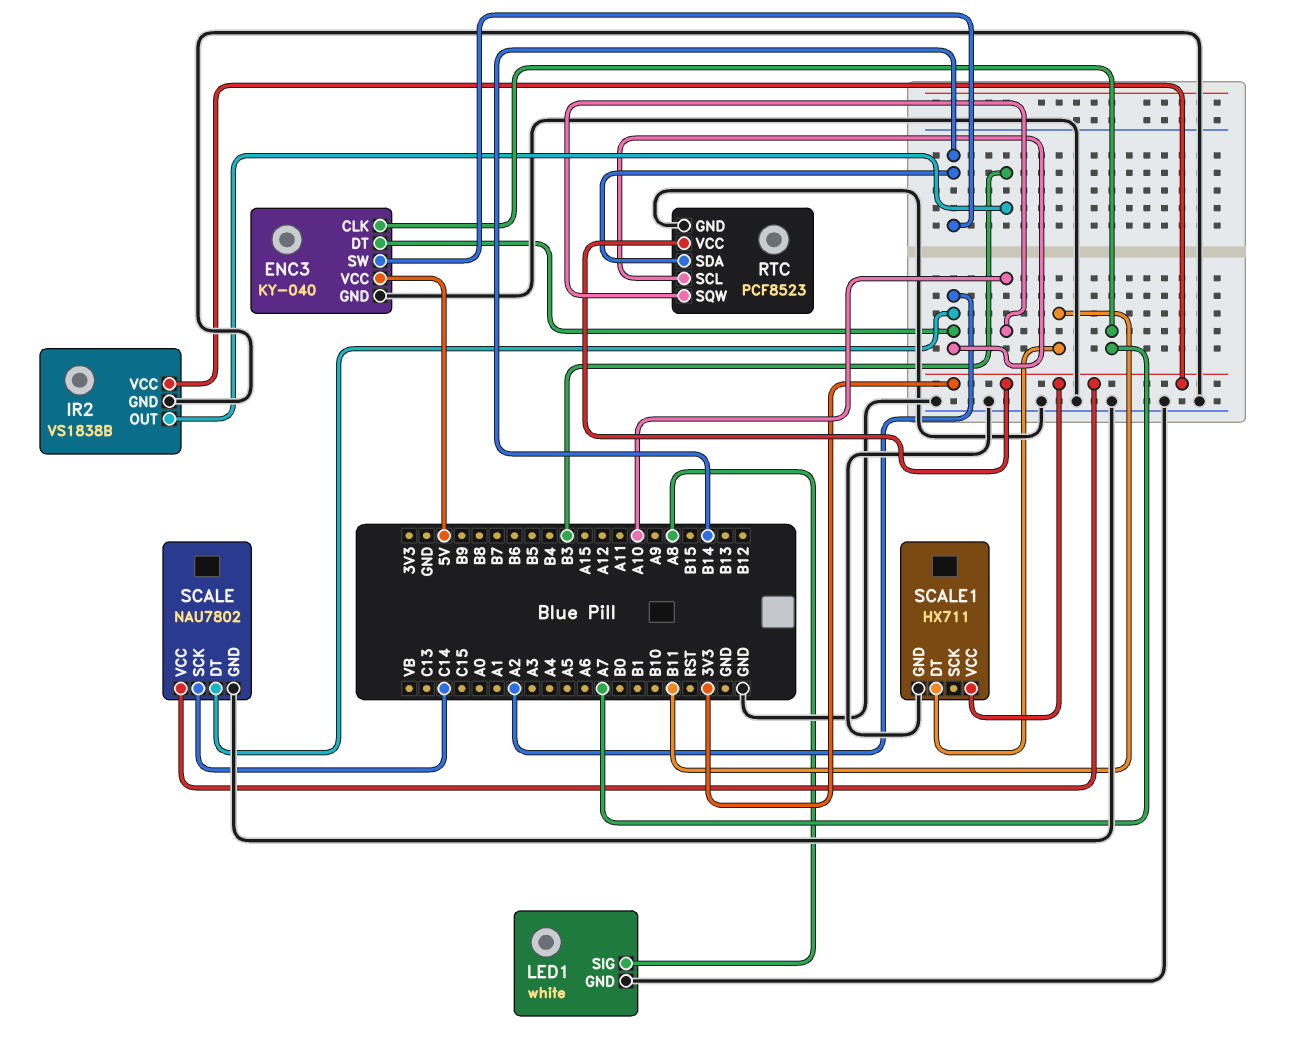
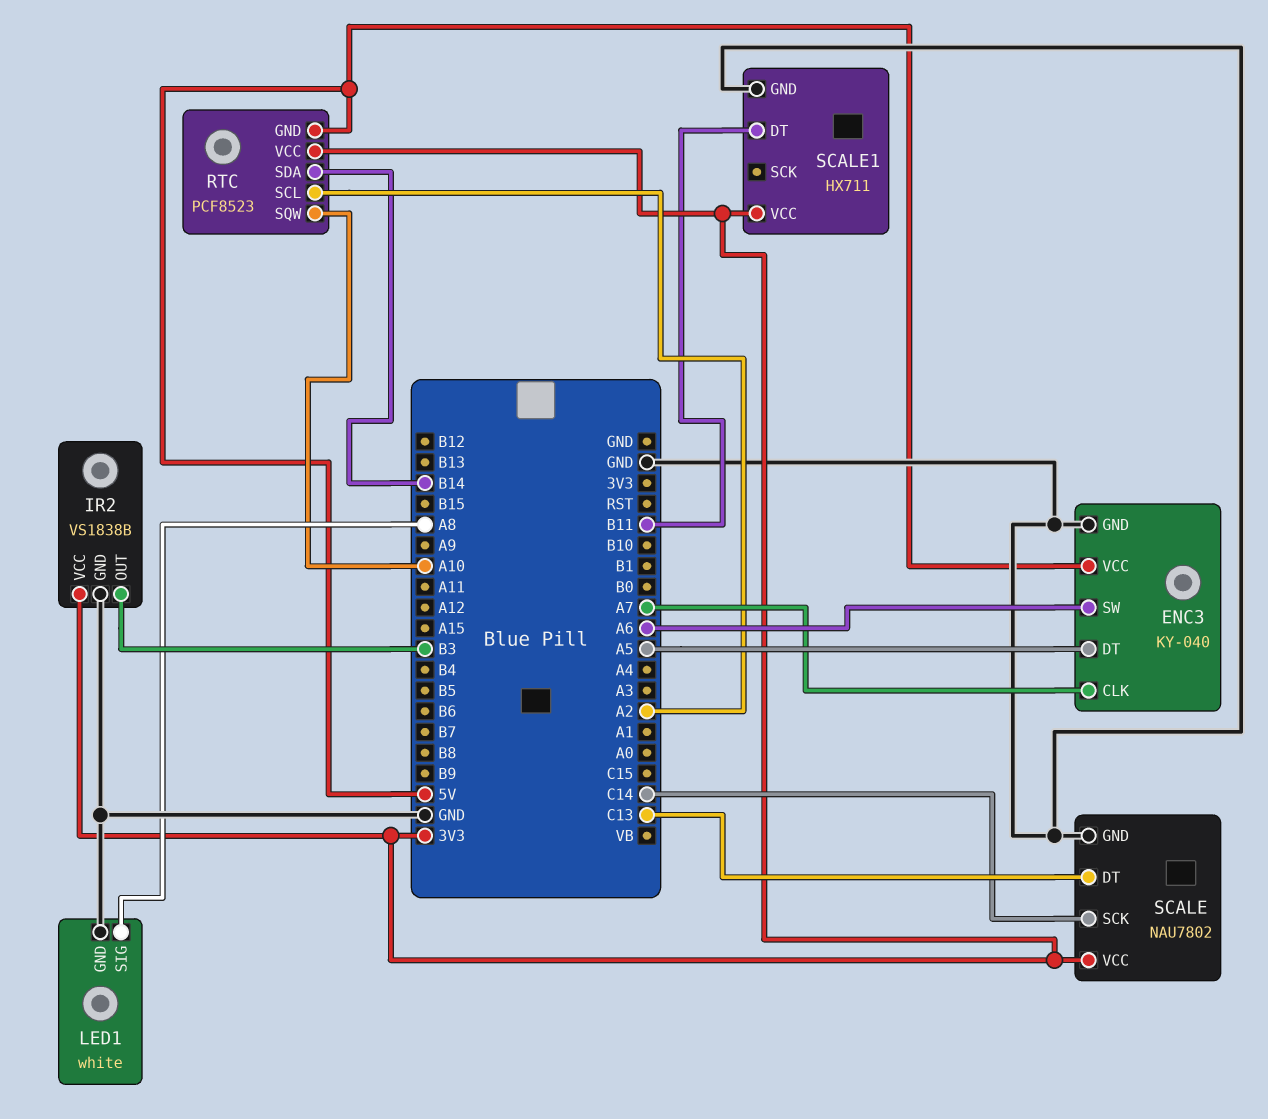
ENC3 pin DT: A2 -> A5
ENC3 pin SW: B14 -> A6
RTC pin GND: GND -> 5V
SCALE pin DT: A2 -> C13

